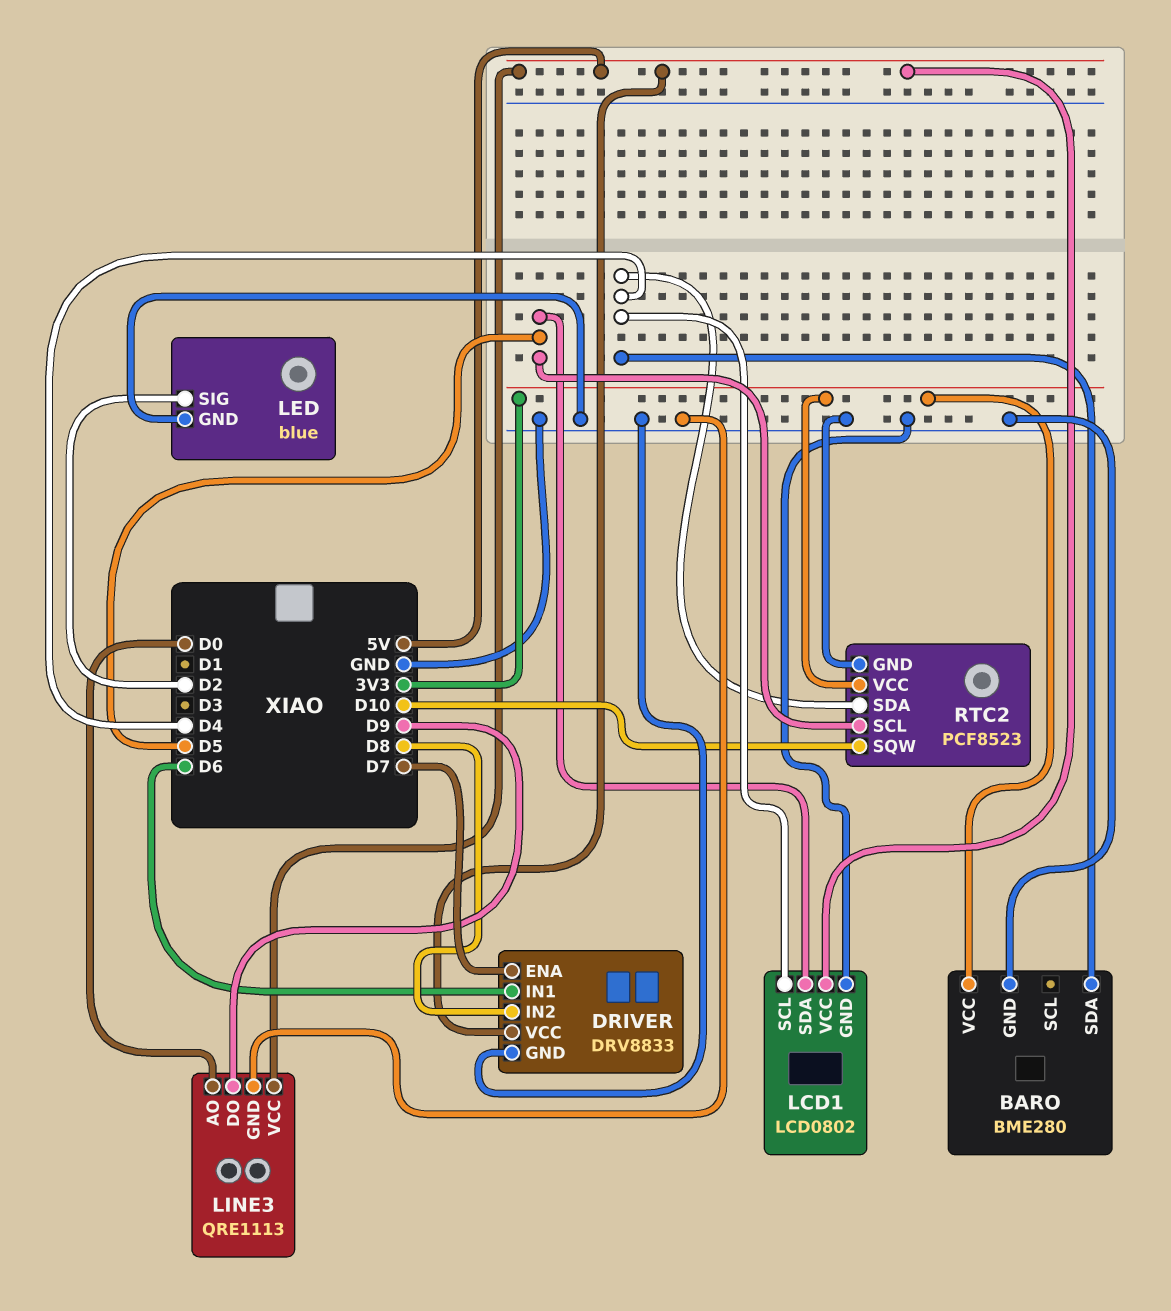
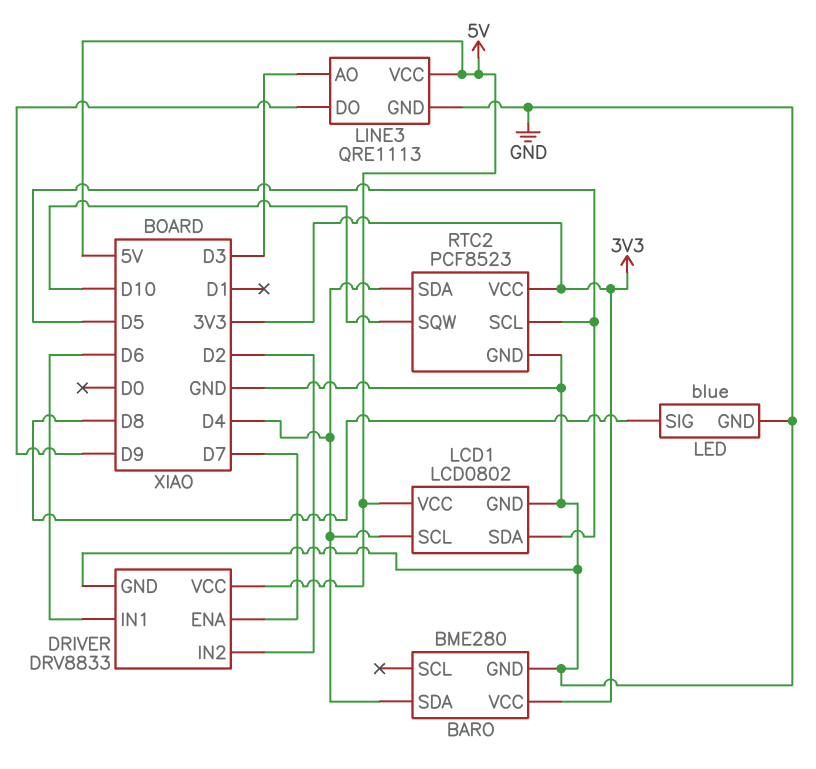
DRIVER pin IN2: D8 -> D2
LED pin SIG: D2 -> D8
LINE3 pin AO: D0 -> D3

